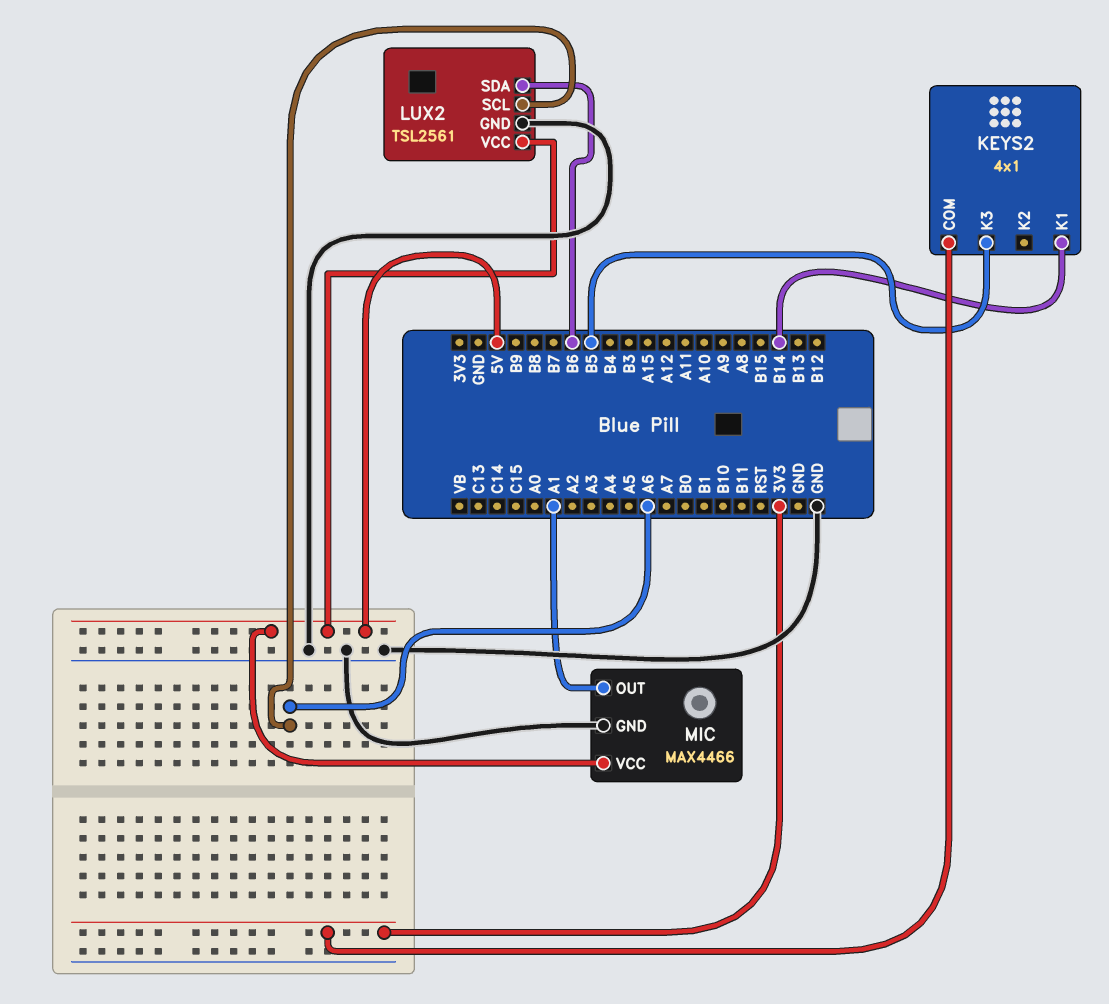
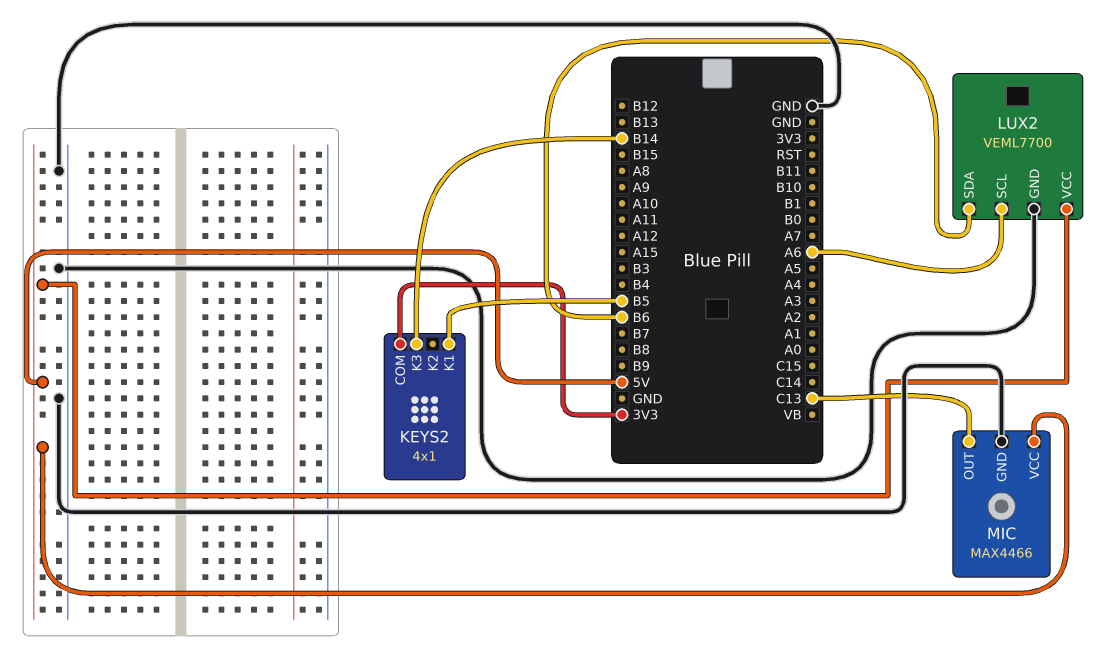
KEYS2 pin K1: B14 -> B5
KEYS2 pin K3: B5 -> B14
LUX2: TSL2561 -> VEML7700
MIC pin OUT: A1 -> C13

